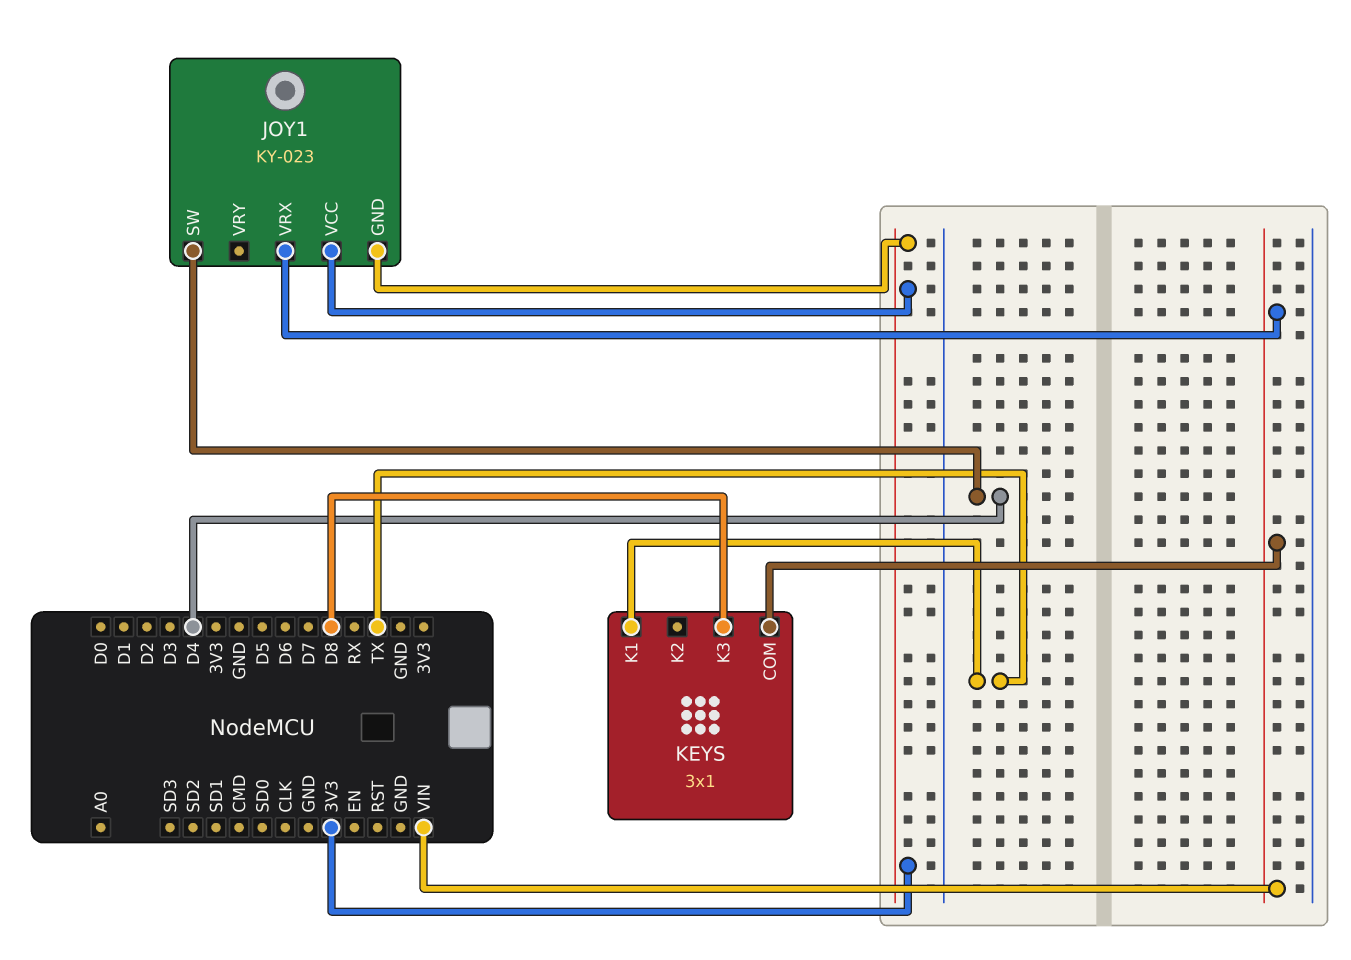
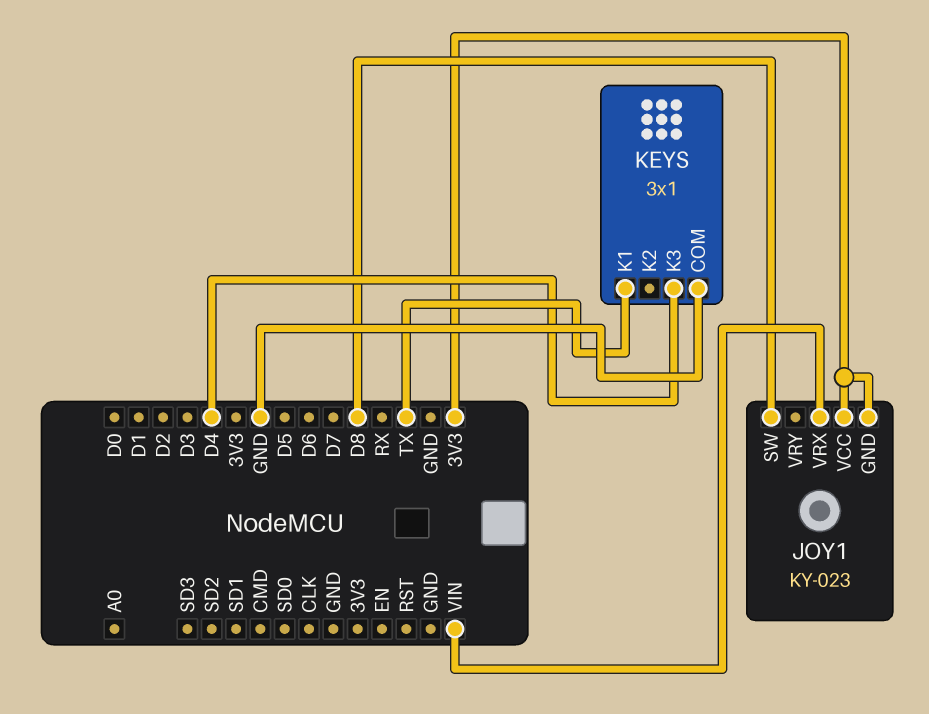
JOY1 pin SW: D4 -> D8
KEYS pin COM: VIN -> GND
KEYS pin K3: D8 -> D4

